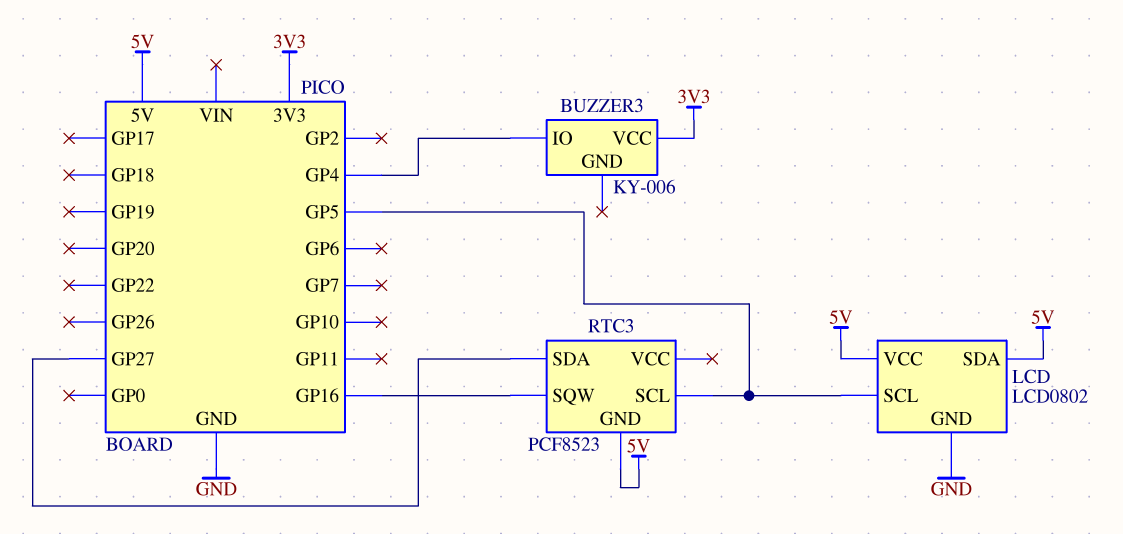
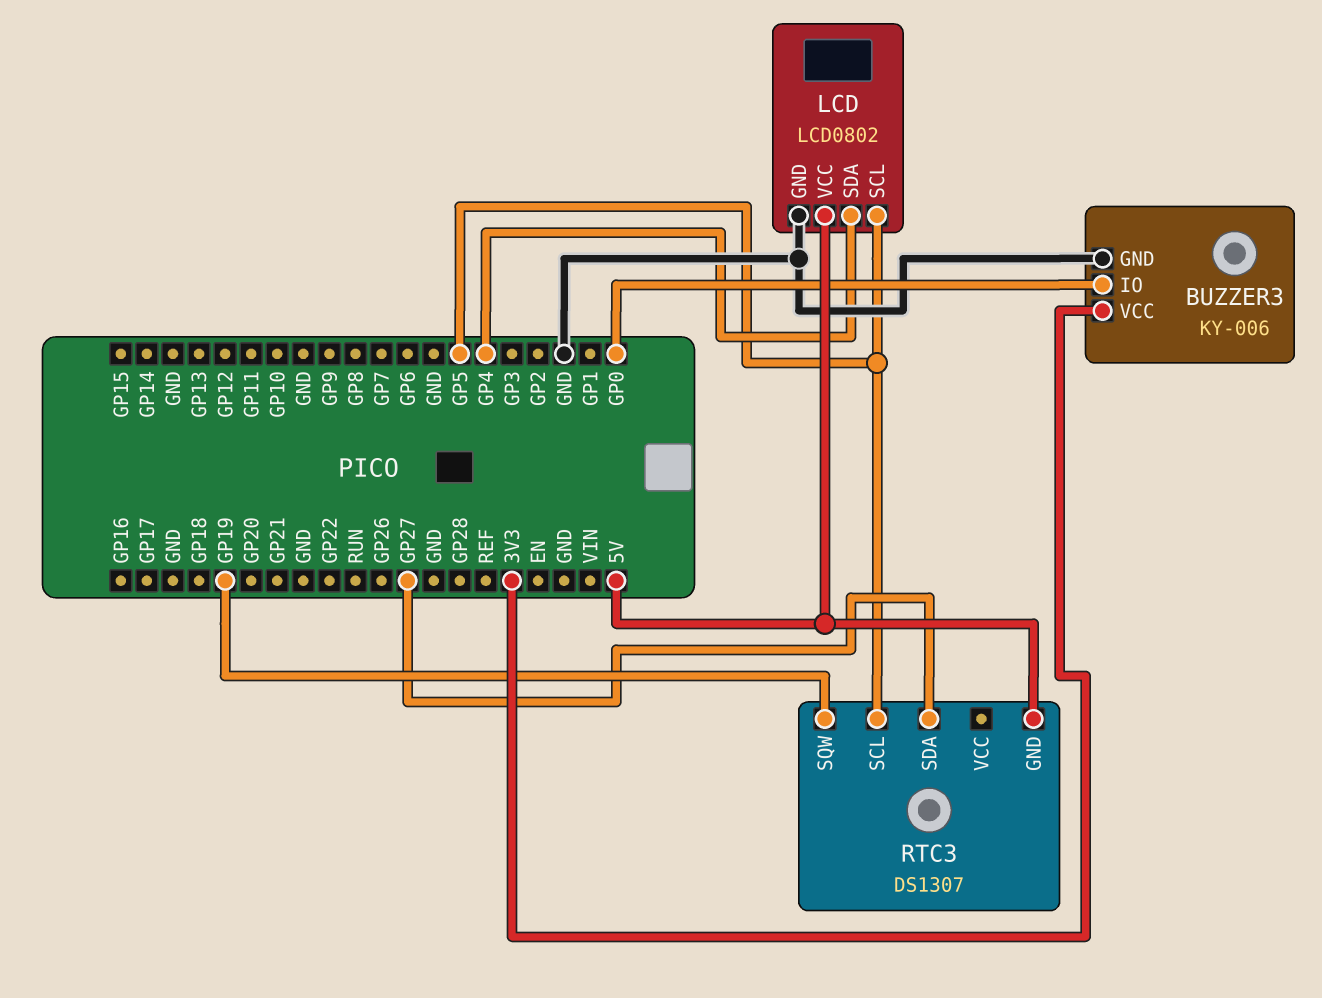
BUZZER3 pin GND: none -> GND
BUZZER3 pin IO: GP4 -> GP0
LCD pin SDA: 5V -> GP4
RTC3: PCF8523 -> DS1307
RTC3 pin SQW: GP16 -> GP19

